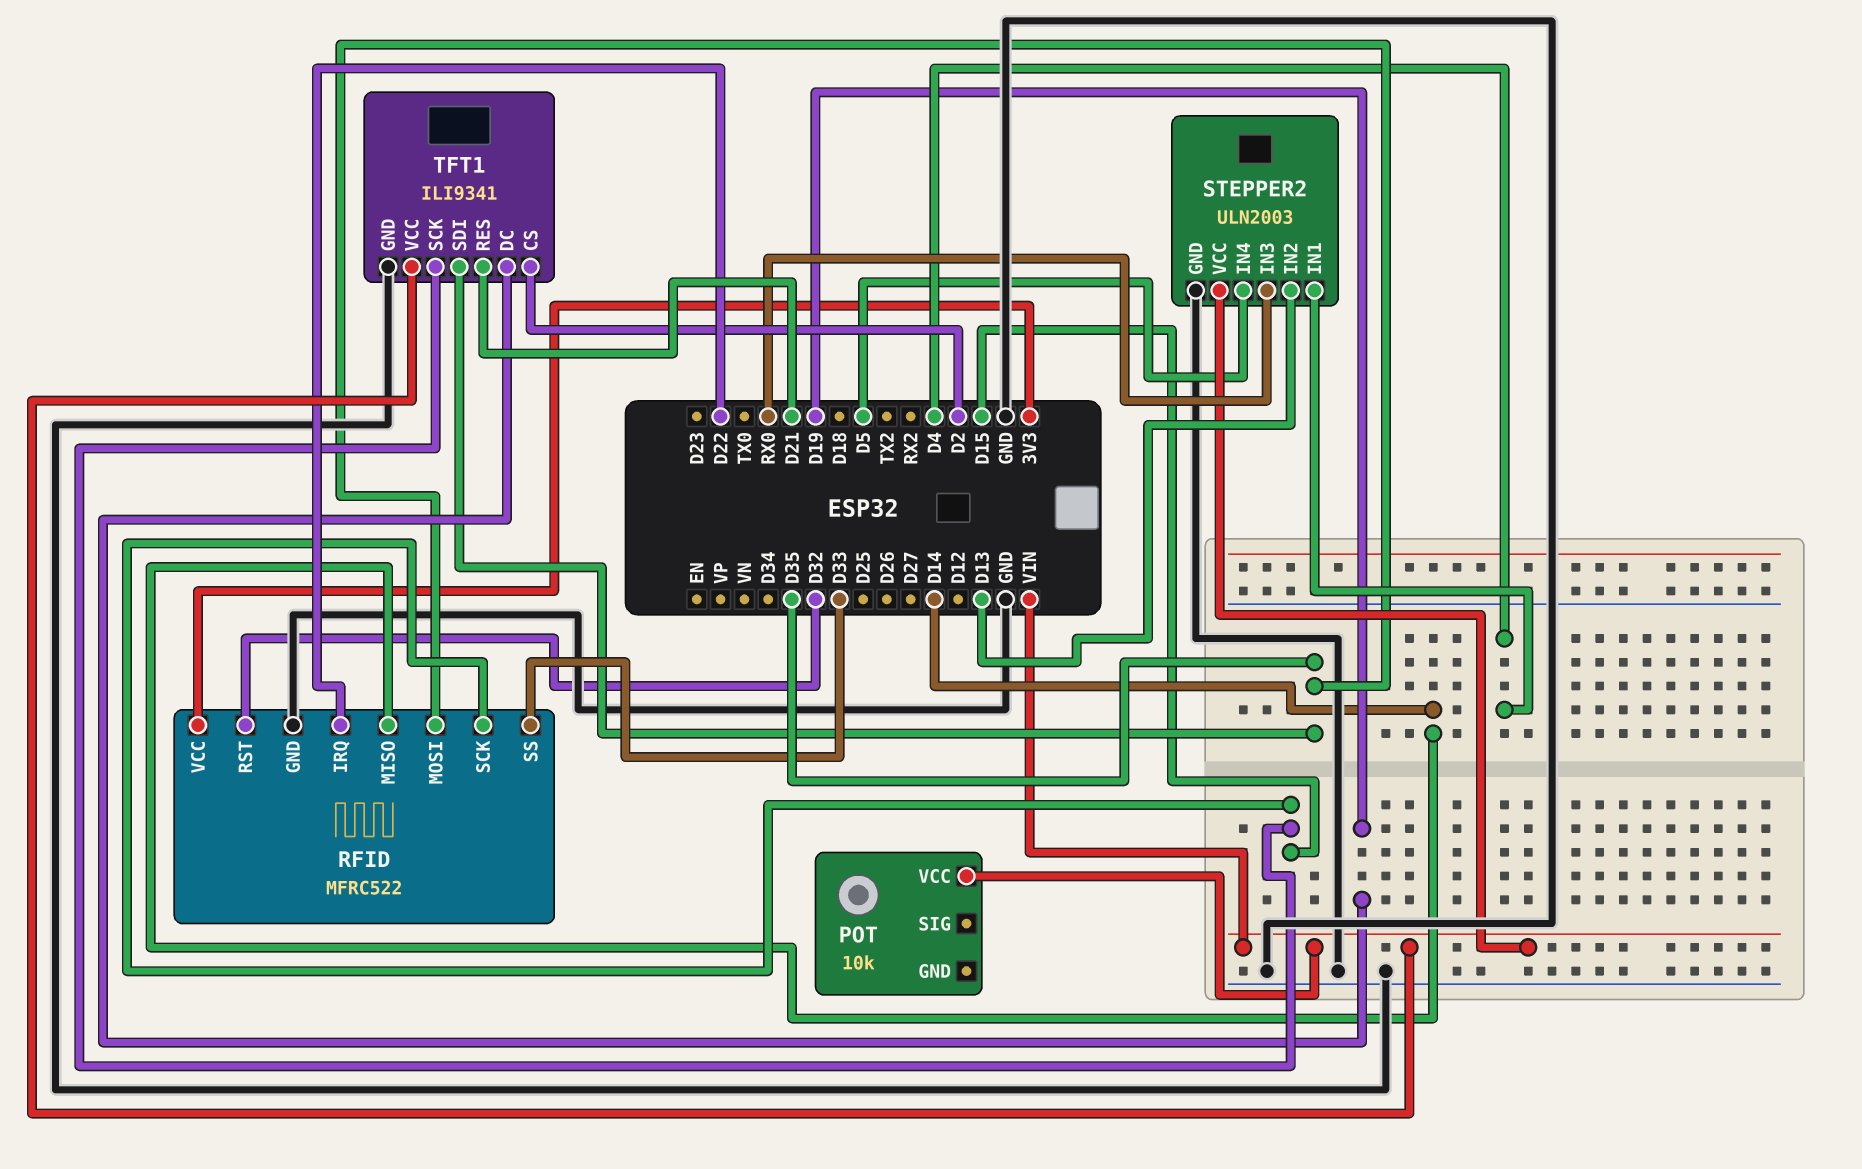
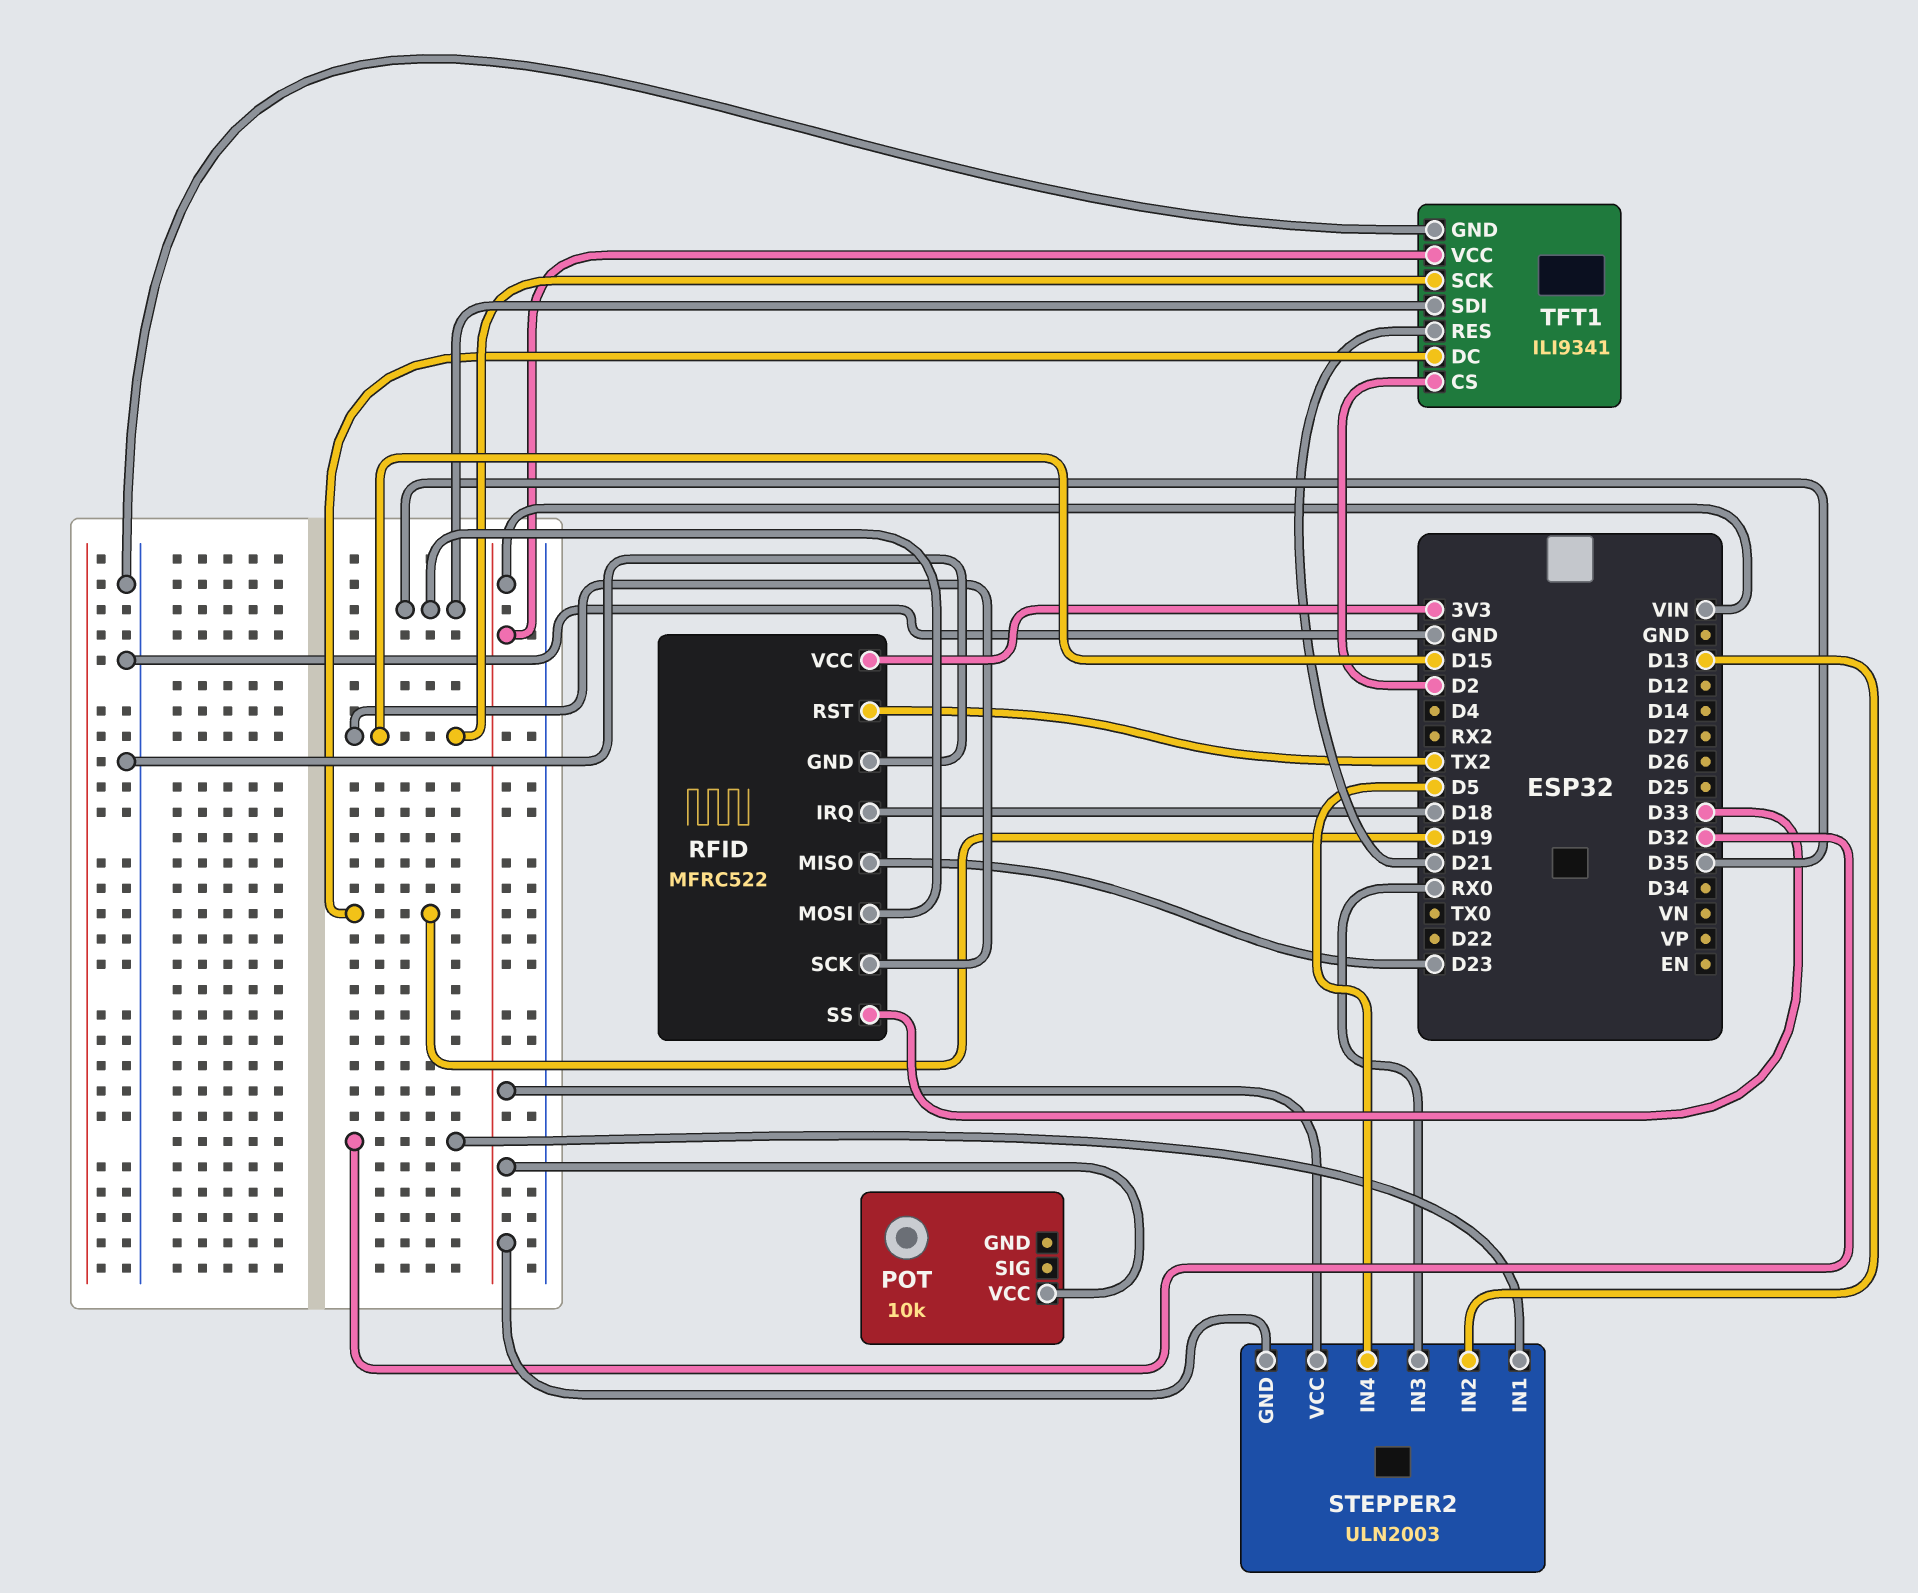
RFID pin IRQ: D22 -> D18
RFID pin MISO: D14 -> D23
RFID pin RST: D32 -> TX2
STEPPER2 pin GND: GND -> VIN
STEPPER2 pin IN1: D4 -> D32

